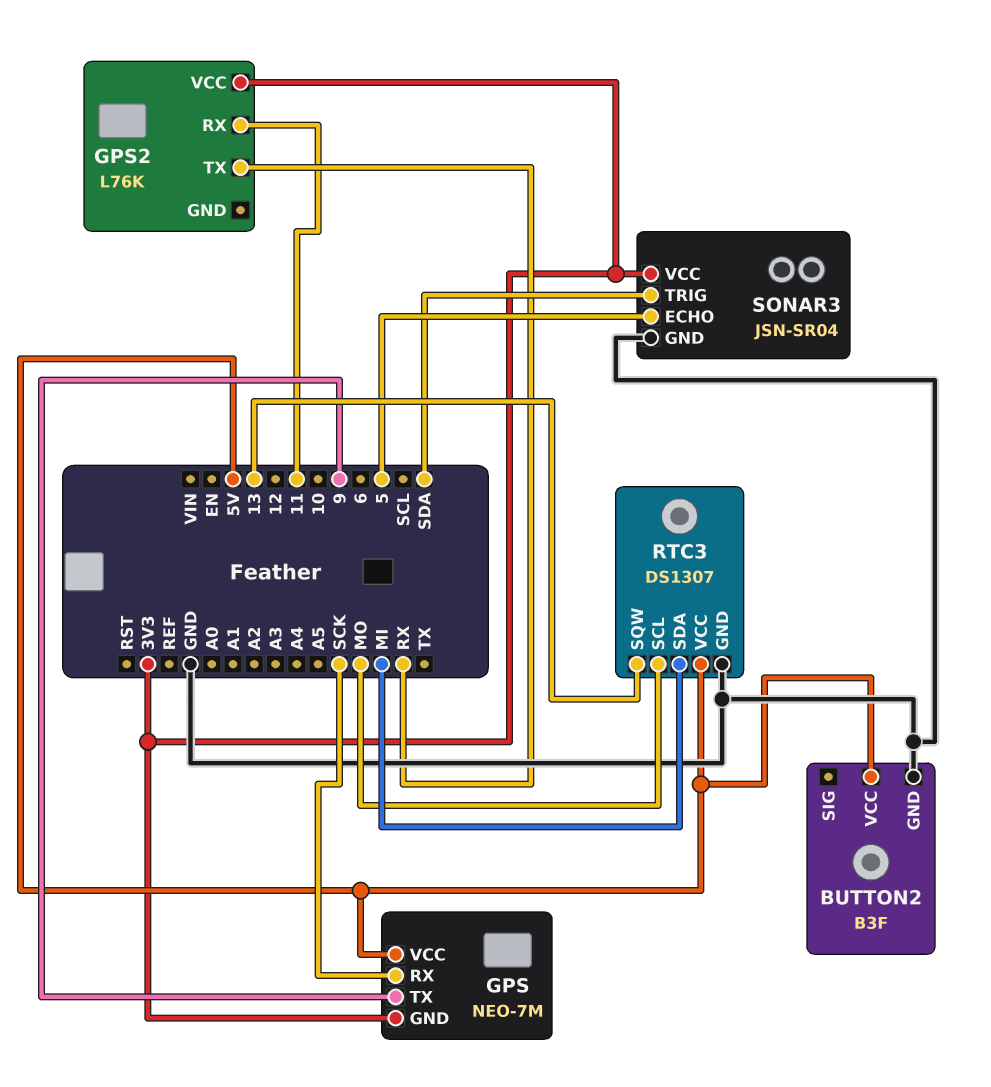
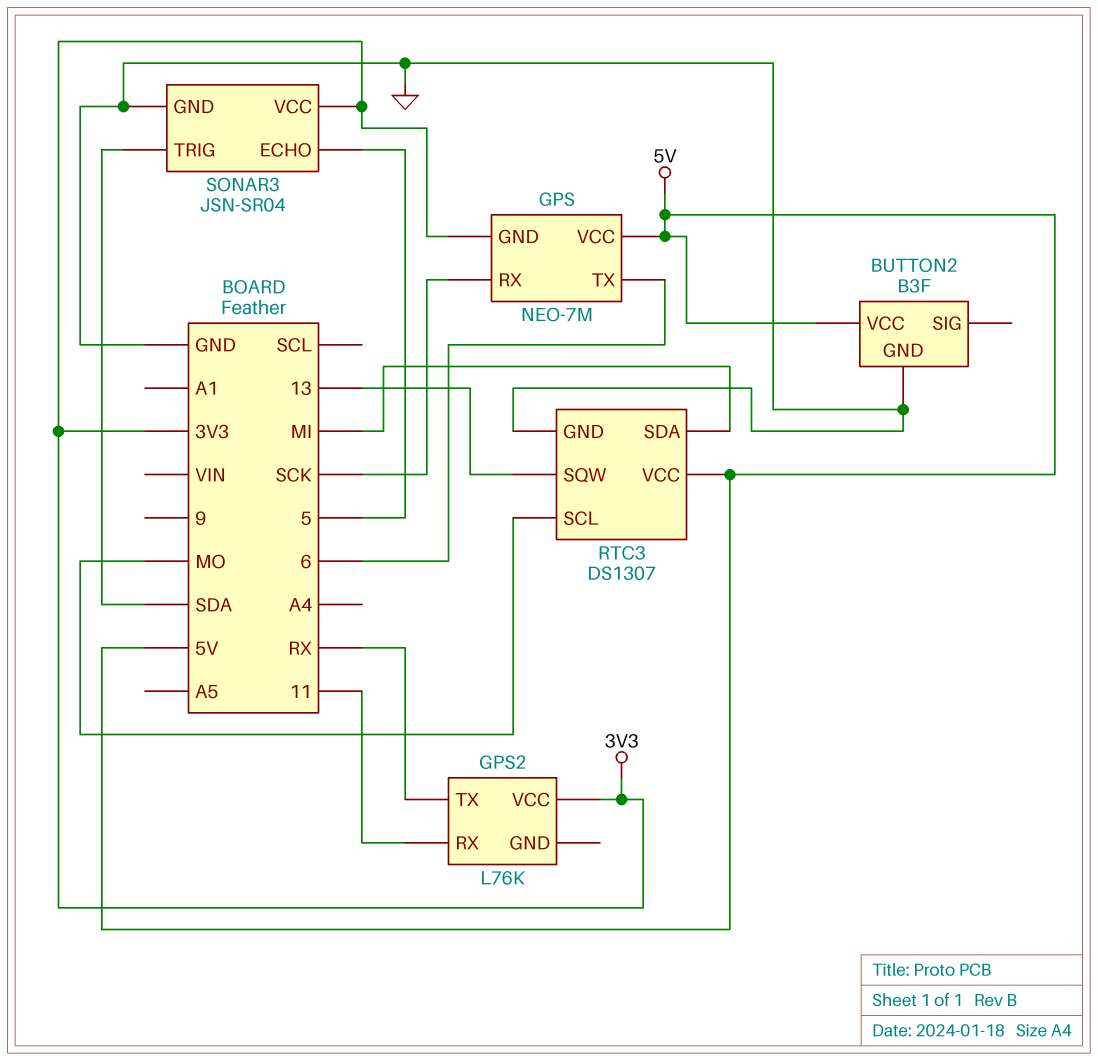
GPS pin TX: 9 -> 6

